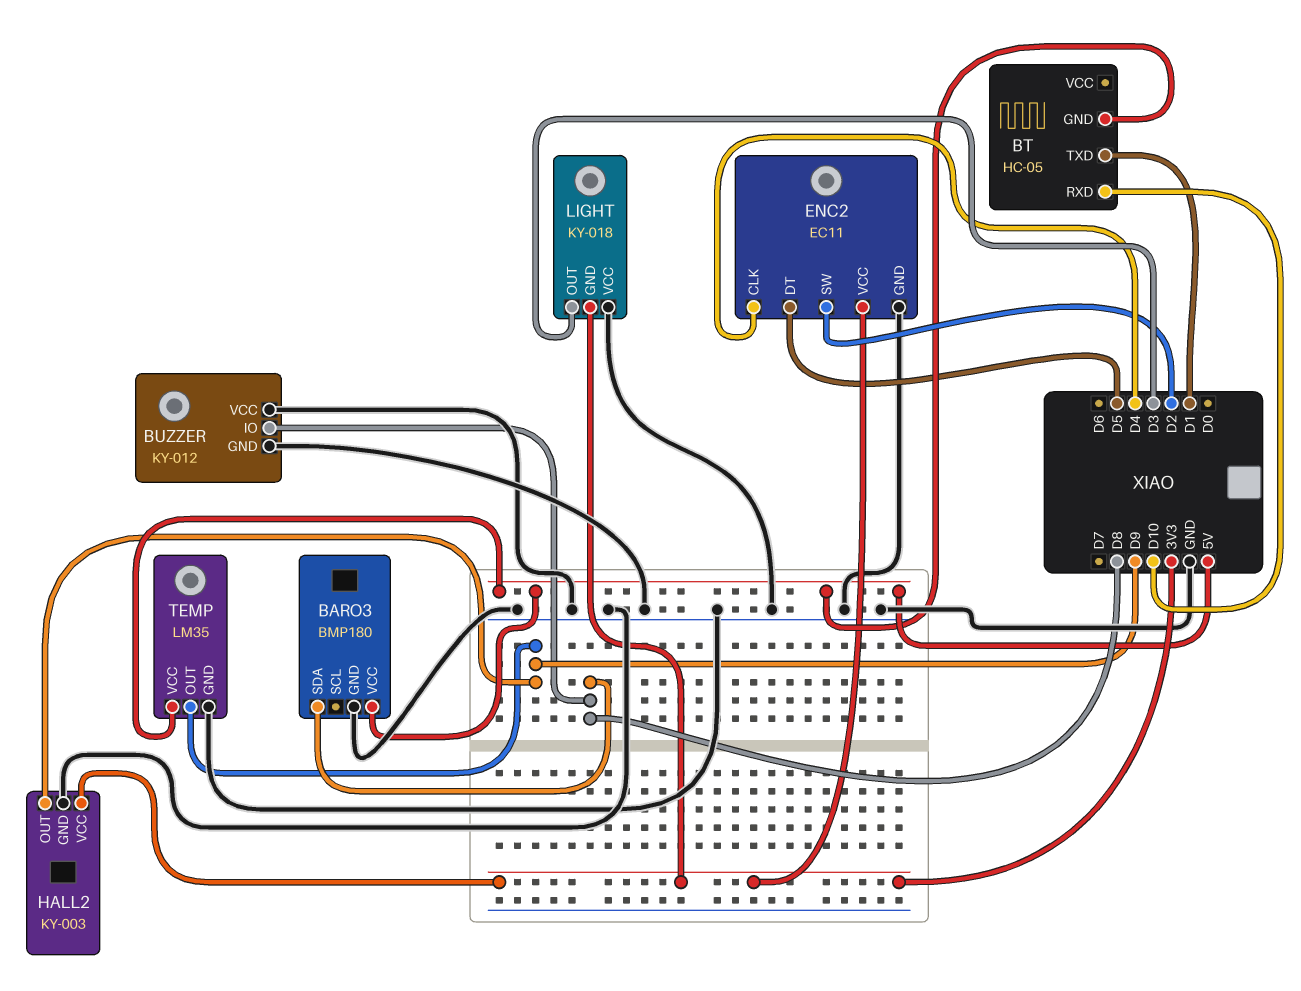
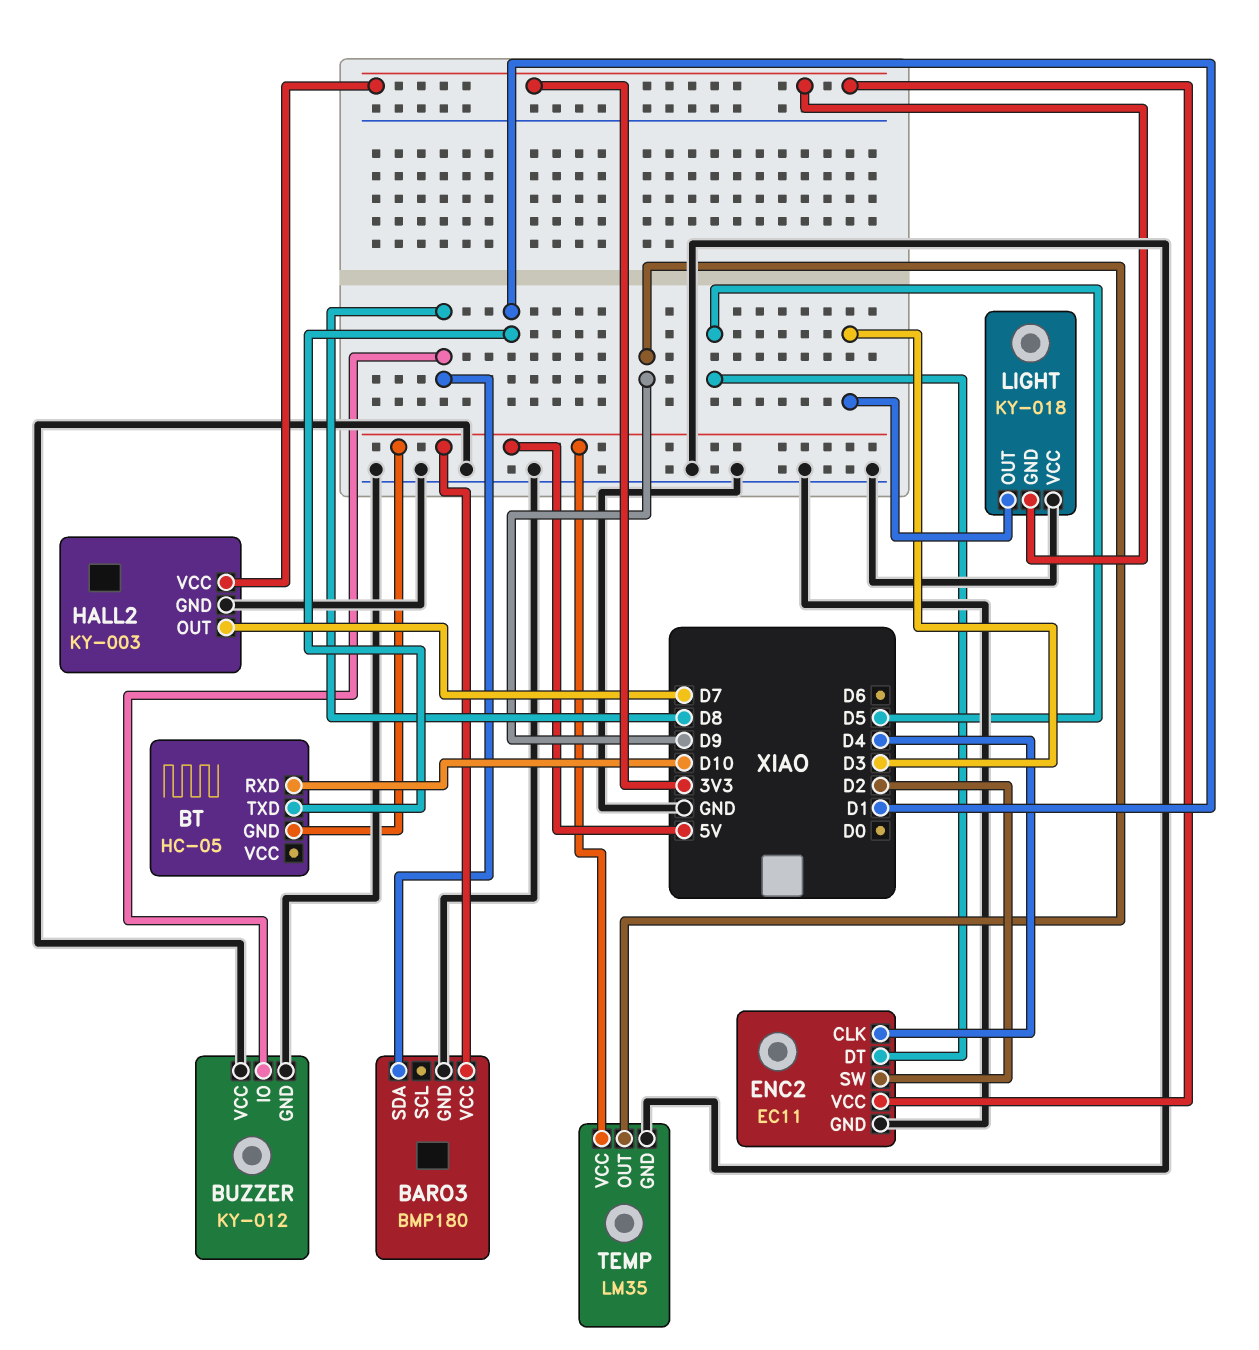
HALL2 pin OUT: D9 -> D7

